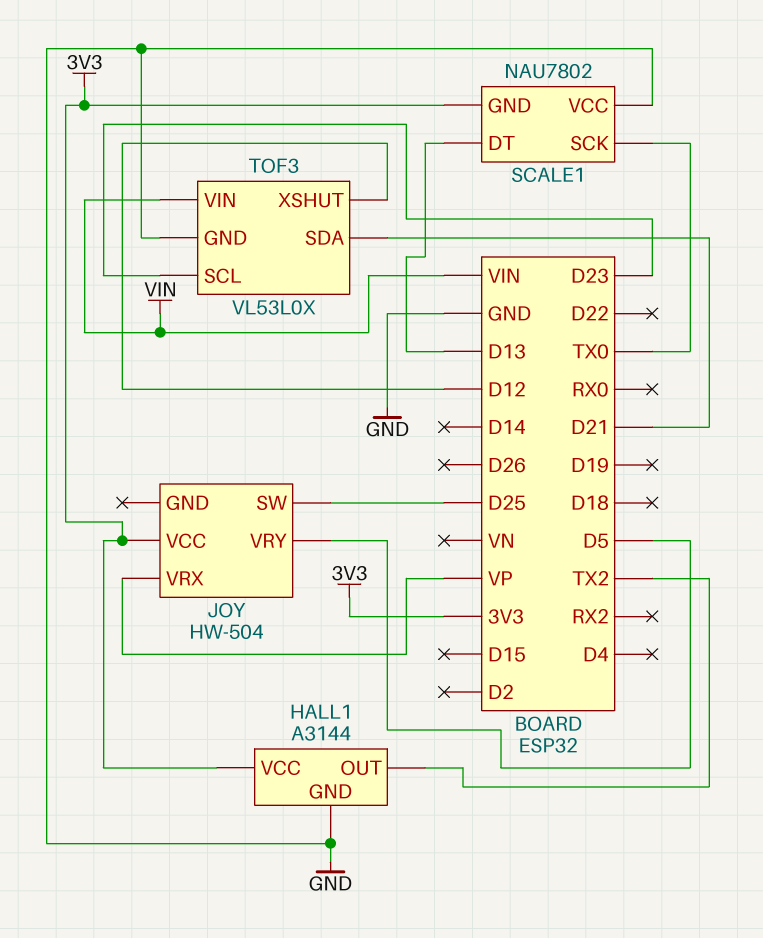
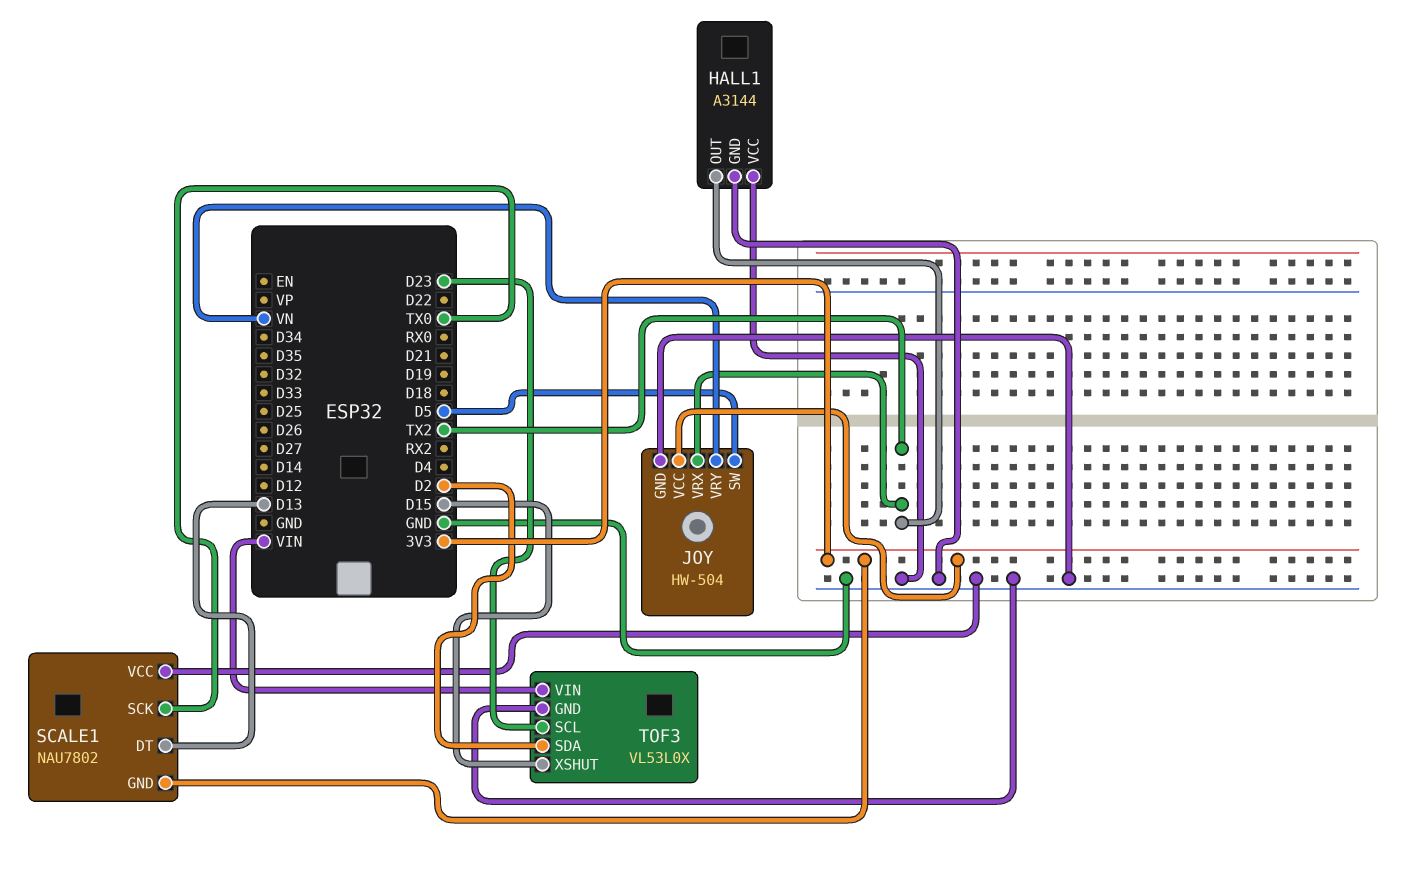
HALL1 pin VCC: 3V3 -> GND
JOY pin GND: none -> GND
JOY pin SW: D25 -> D5
JOY pin VRX: VP -> TX2
JOY pin VRY: D5 -> VN
TOF3 pin SDA: D21 -> D2
TOF3 pin XSHUT: D12 -> D15

